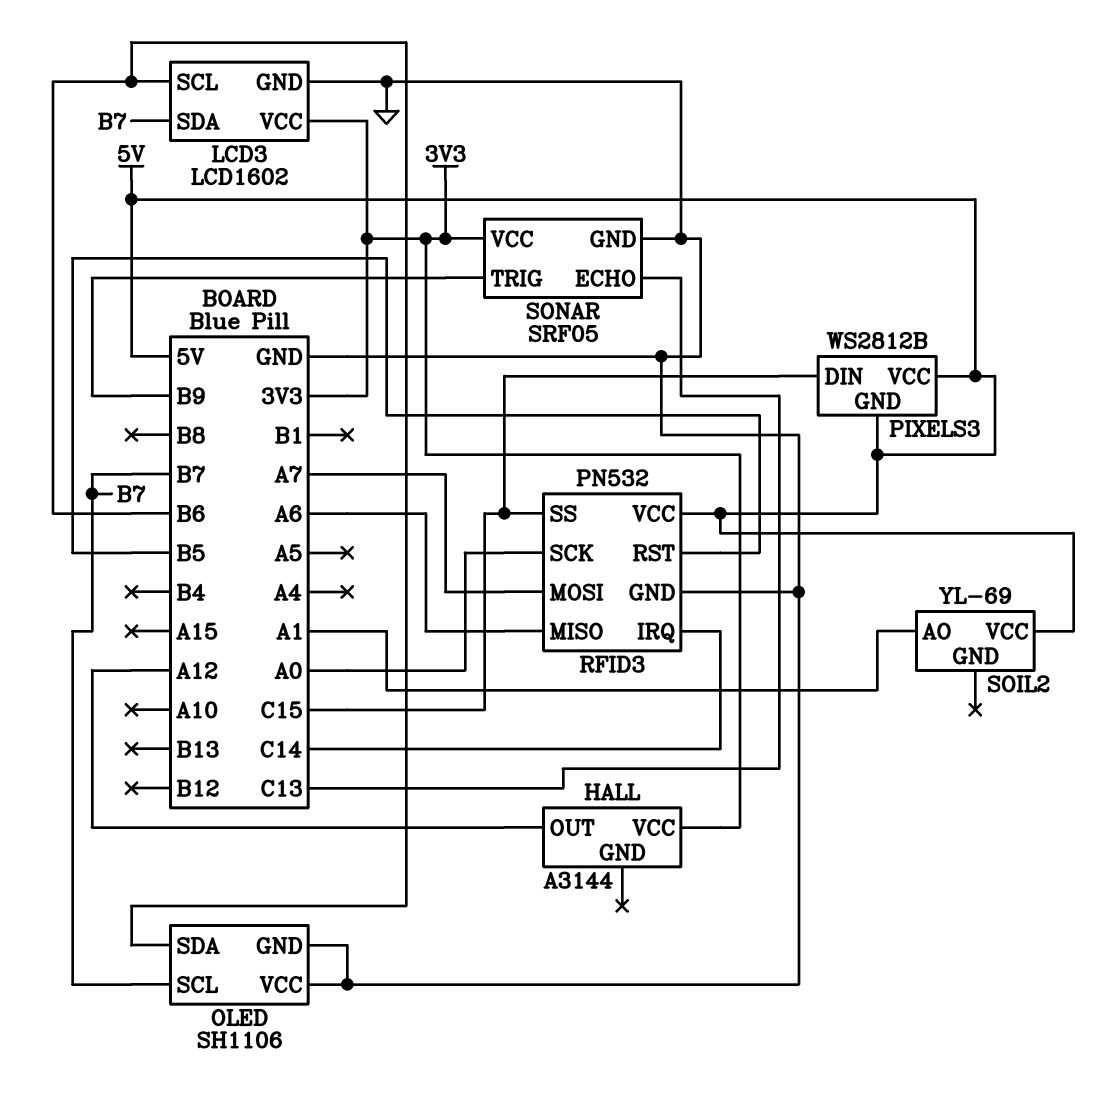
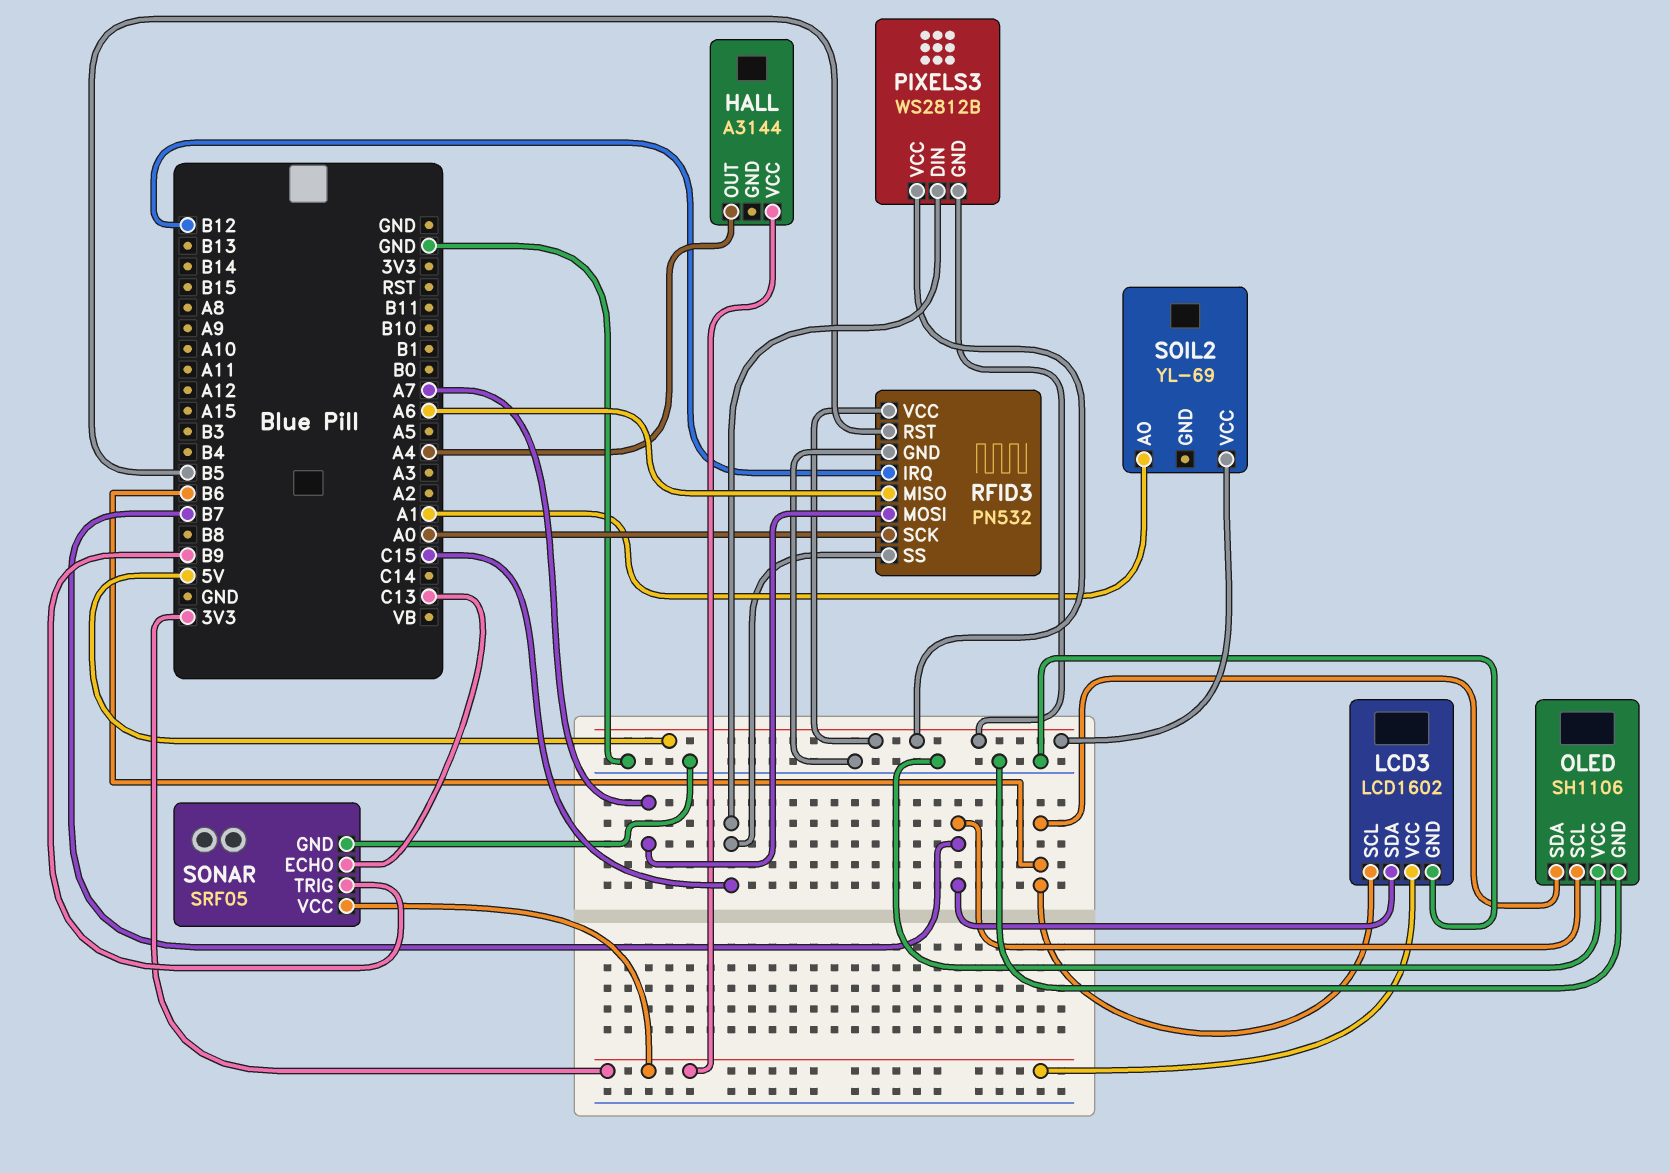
HALL pin OUT: A12 -> A4
RFID3 pin IRQ: C14 -> B12

